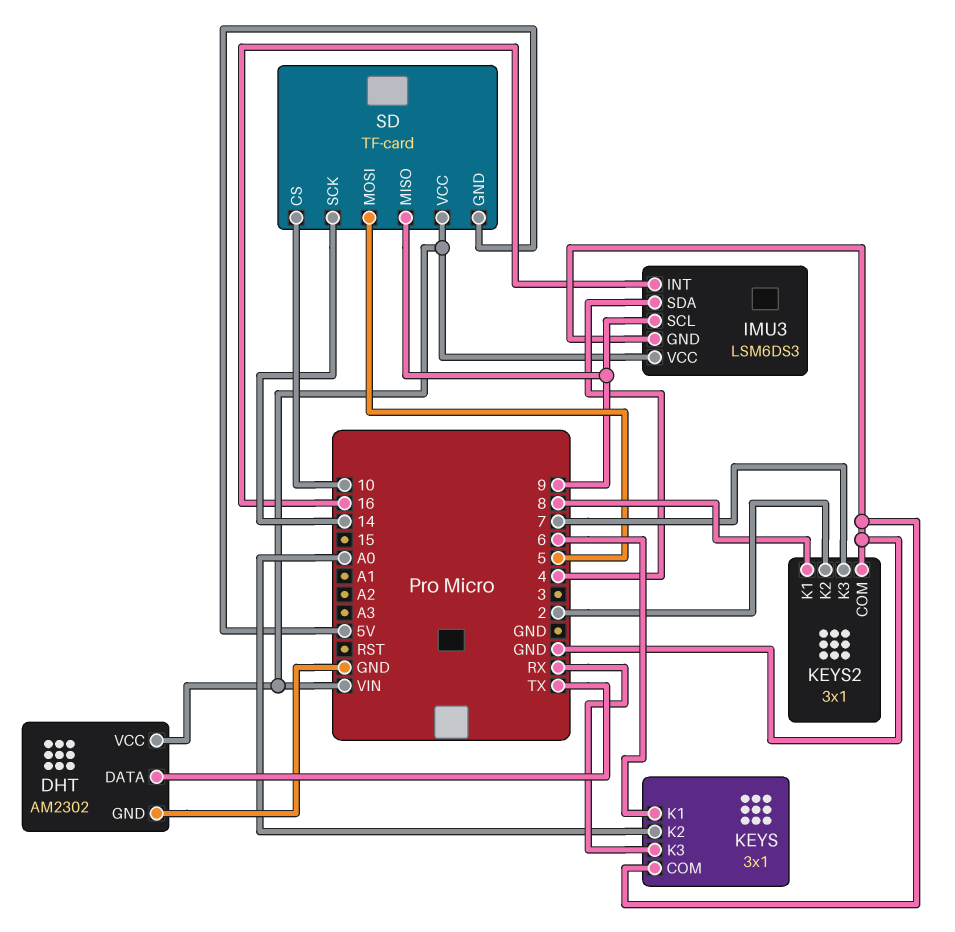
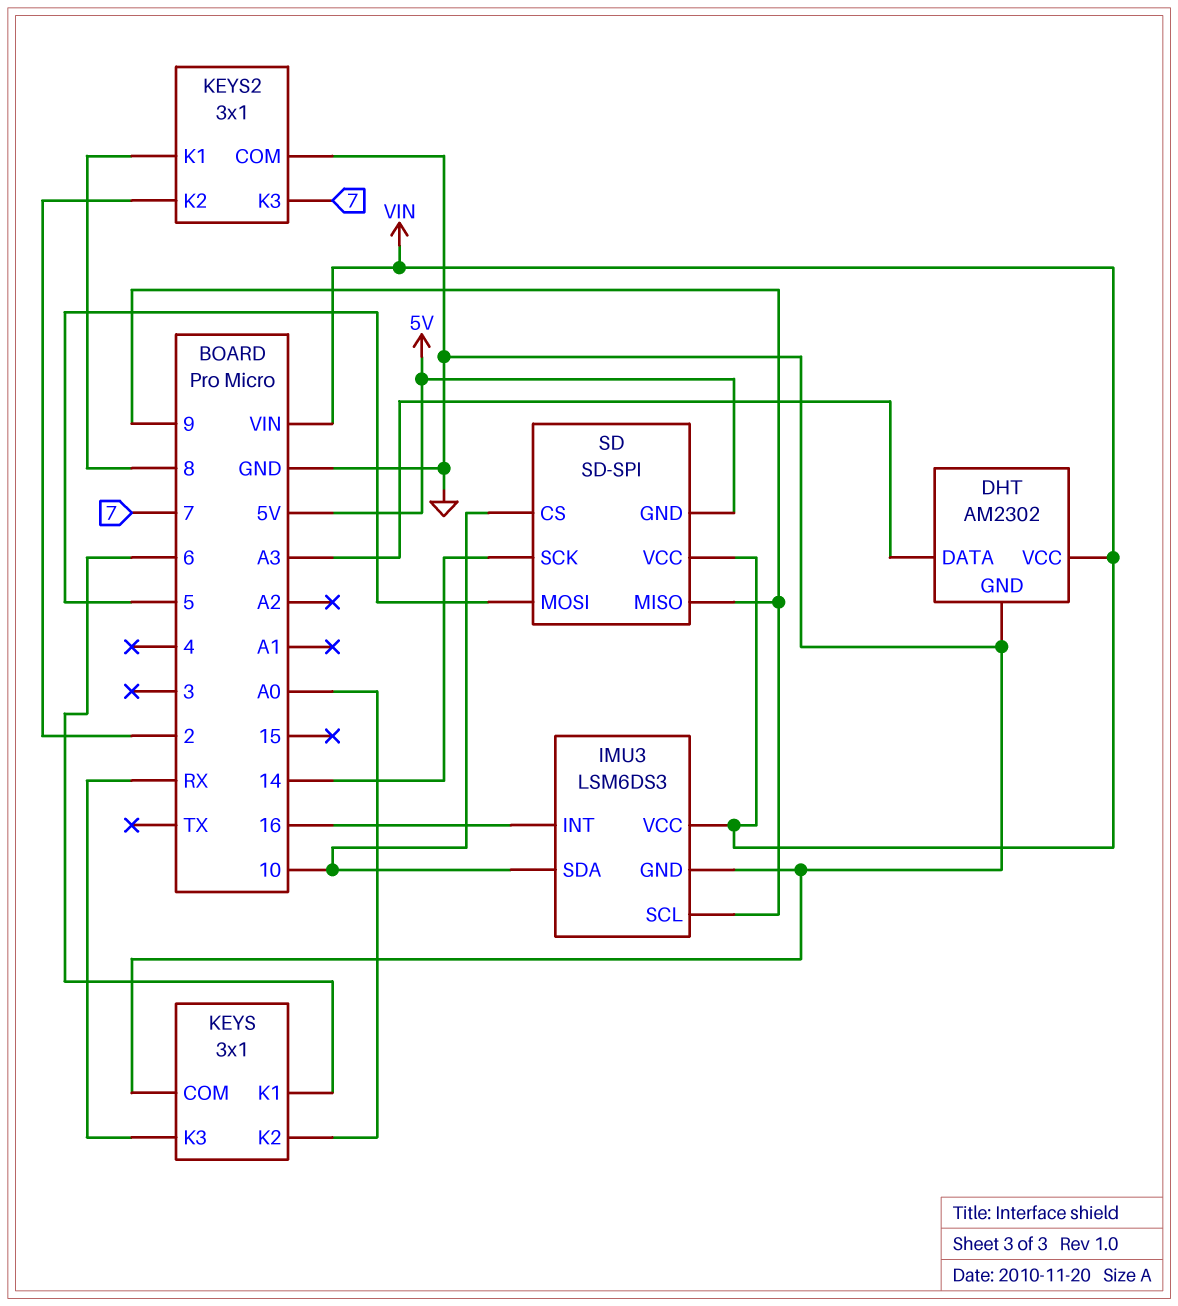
DHT pin DATA: TX -> A3
IMU3 pin SDA: 4 -> 10
SD: TF-card -> SD-SPI

